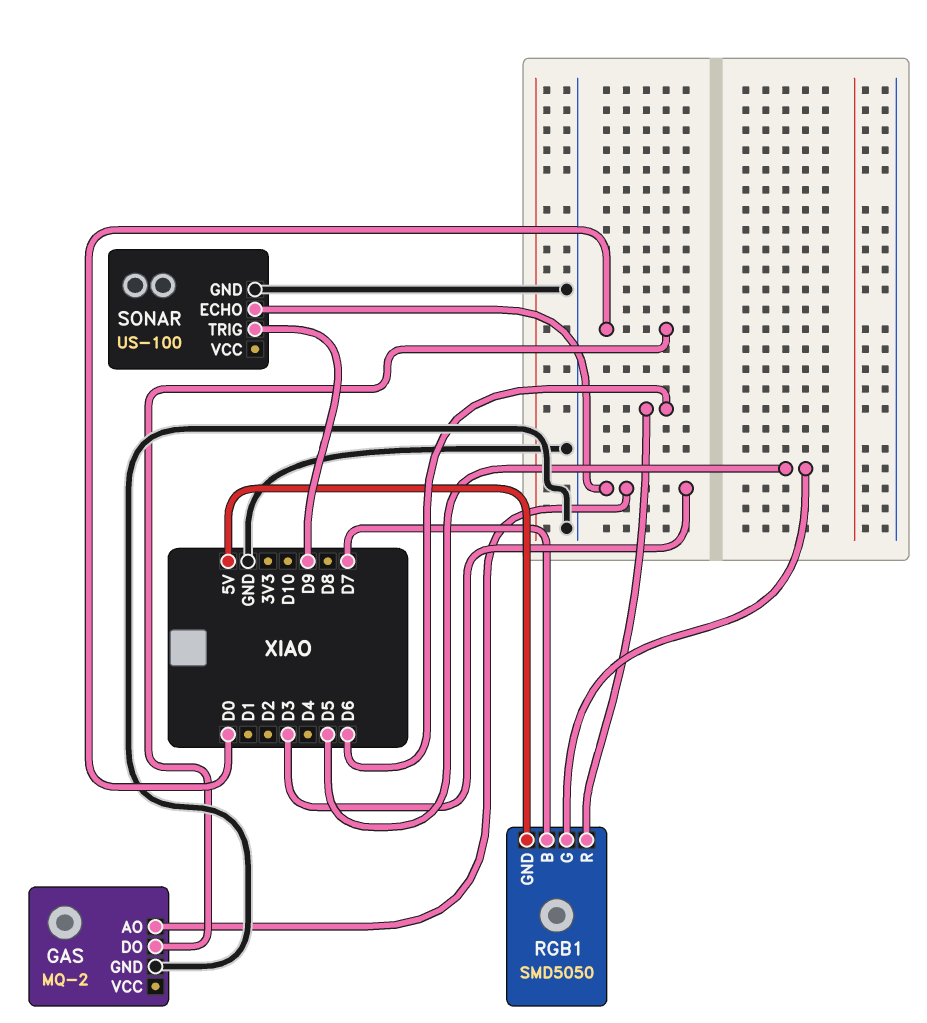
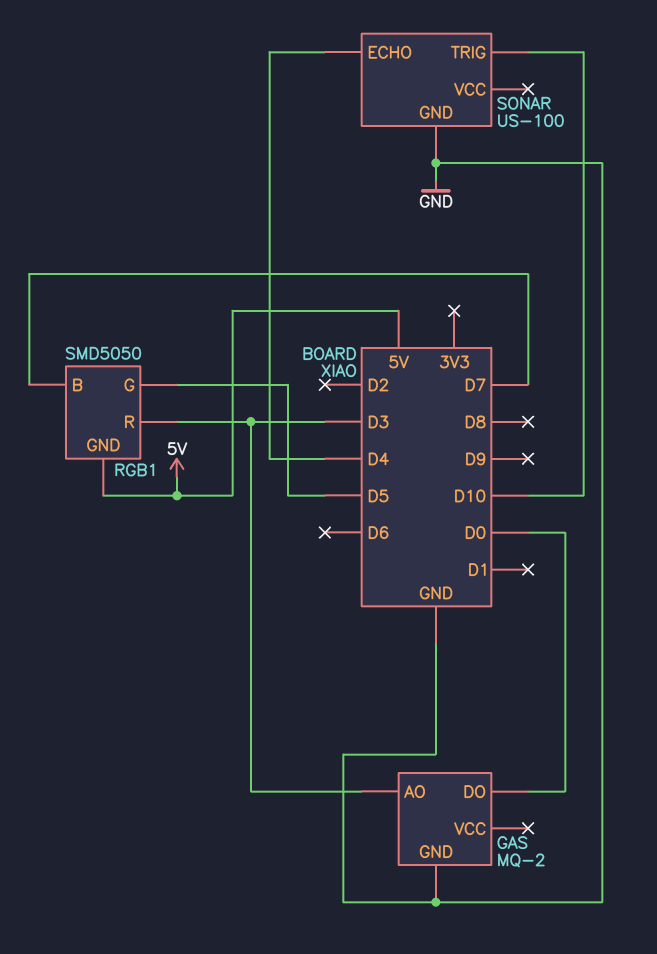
RGB1 pin R: D6 -> D3
SONAR pin ECHO: D3 -> D4
SONAR pin TRIG: D9 -> D10

